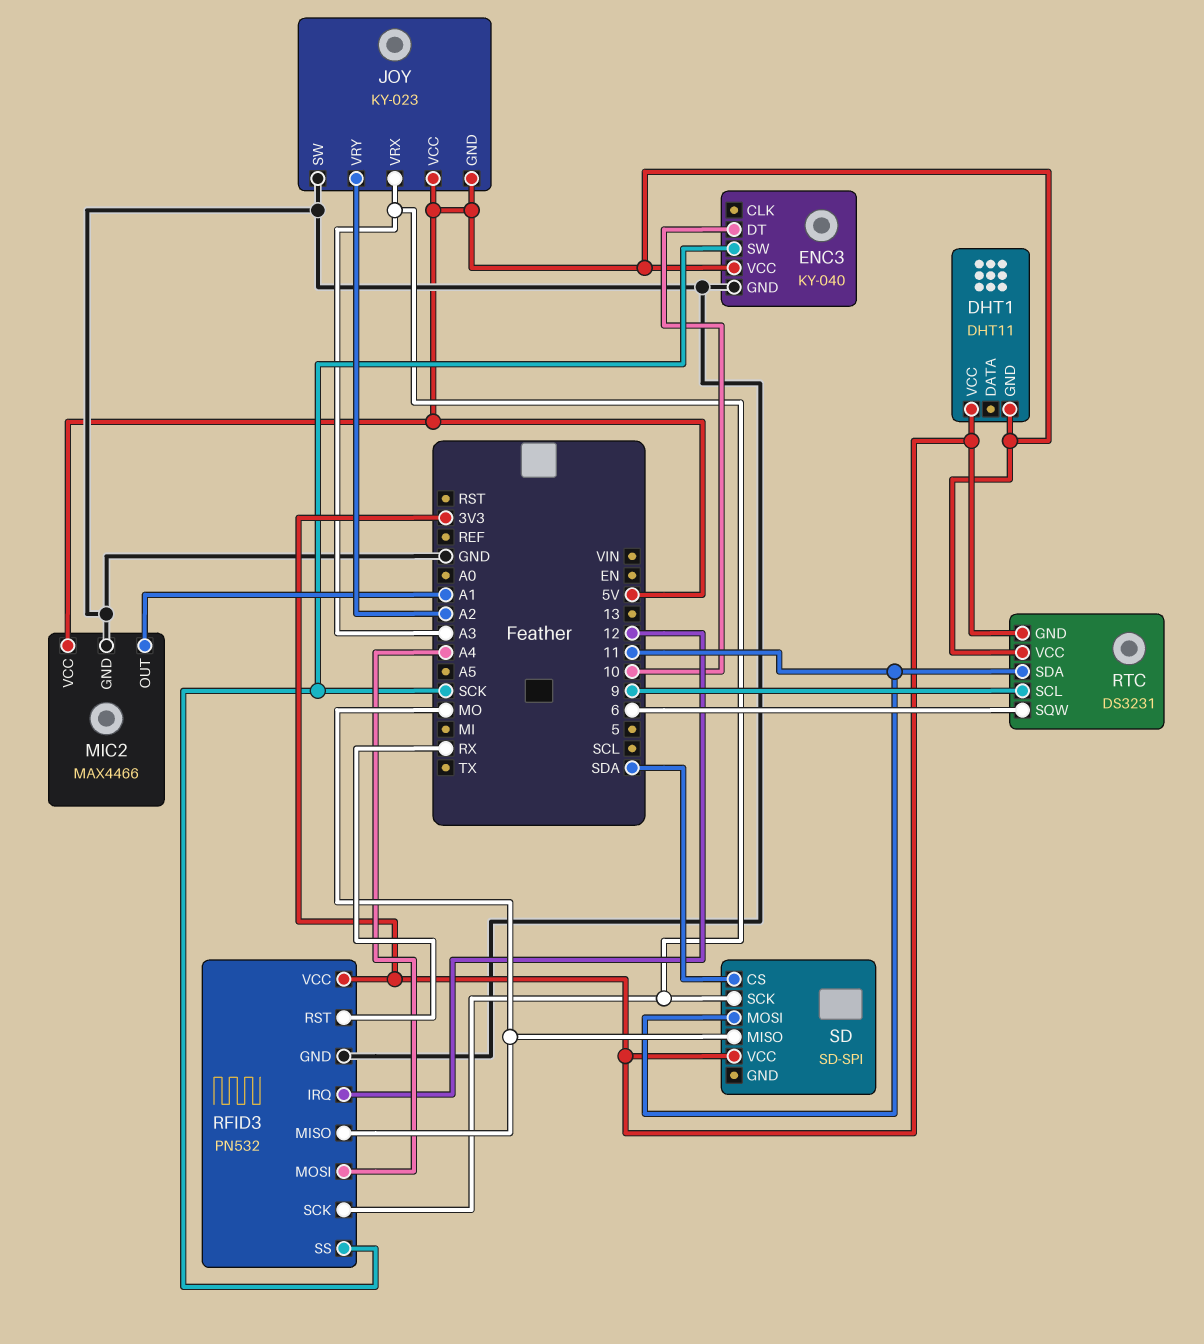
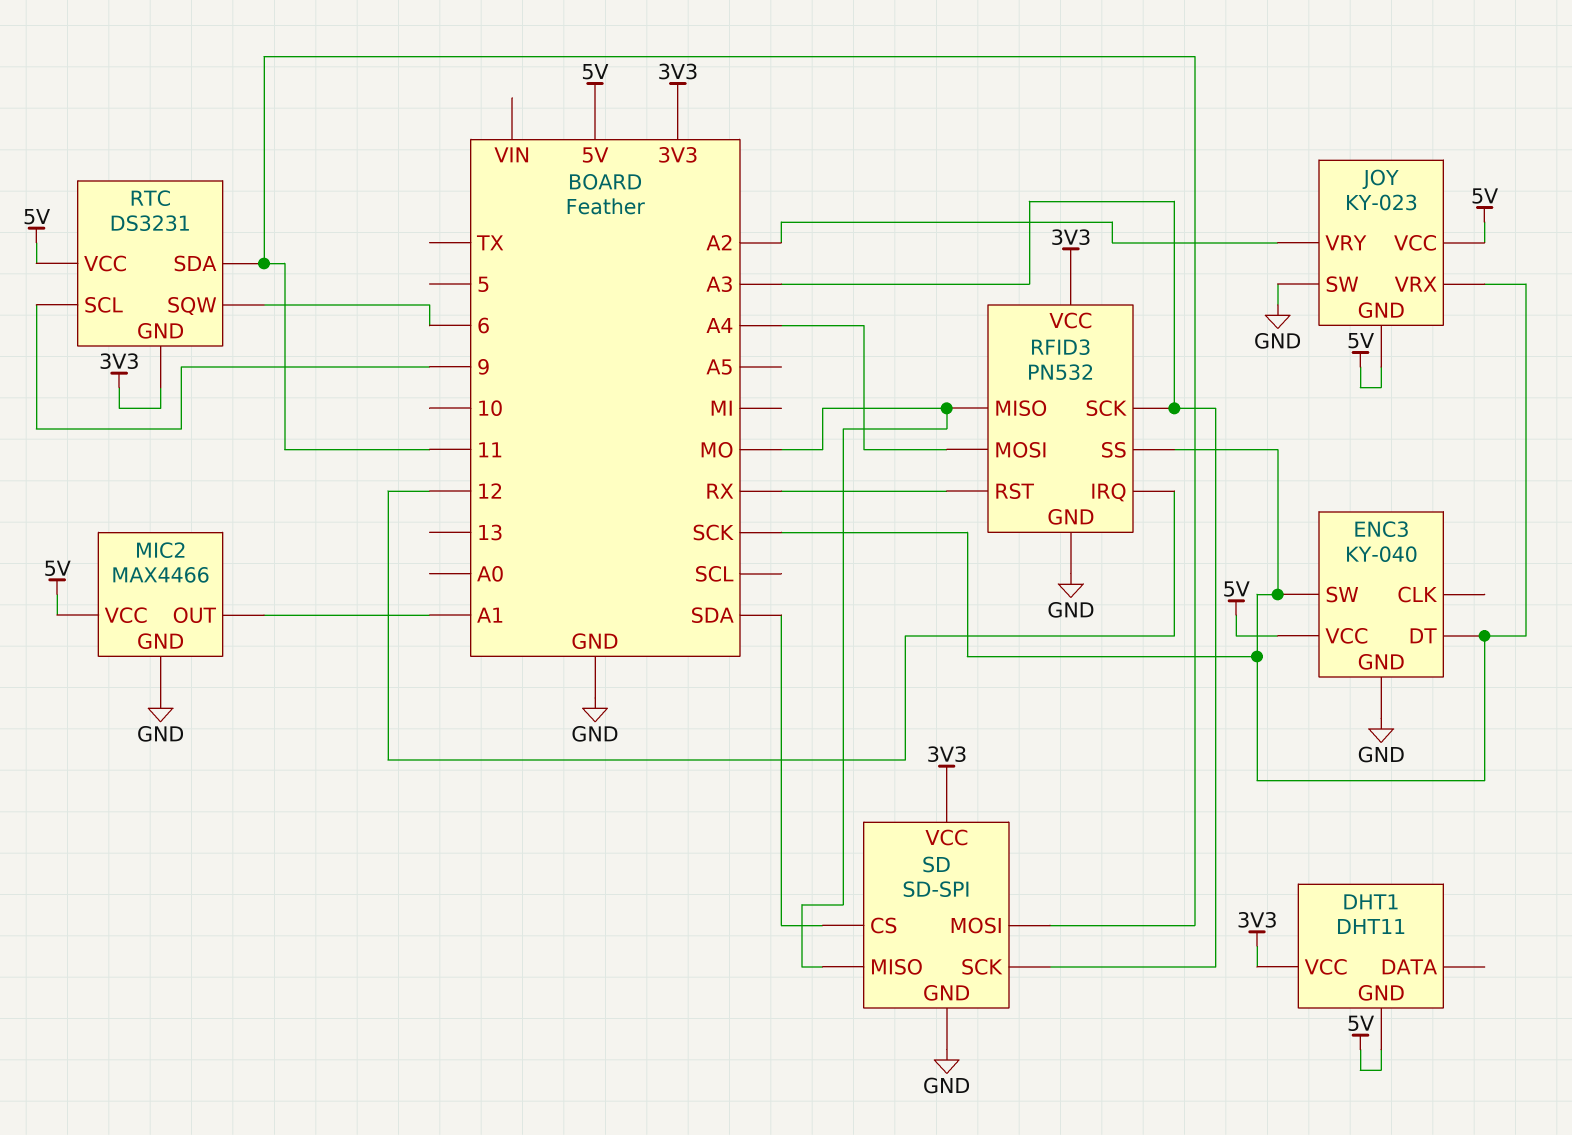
ENC3 pin DT: 10 -> SCK
JOY pin VRX: A3 -> SCK
SD pin GND: none -> GND

